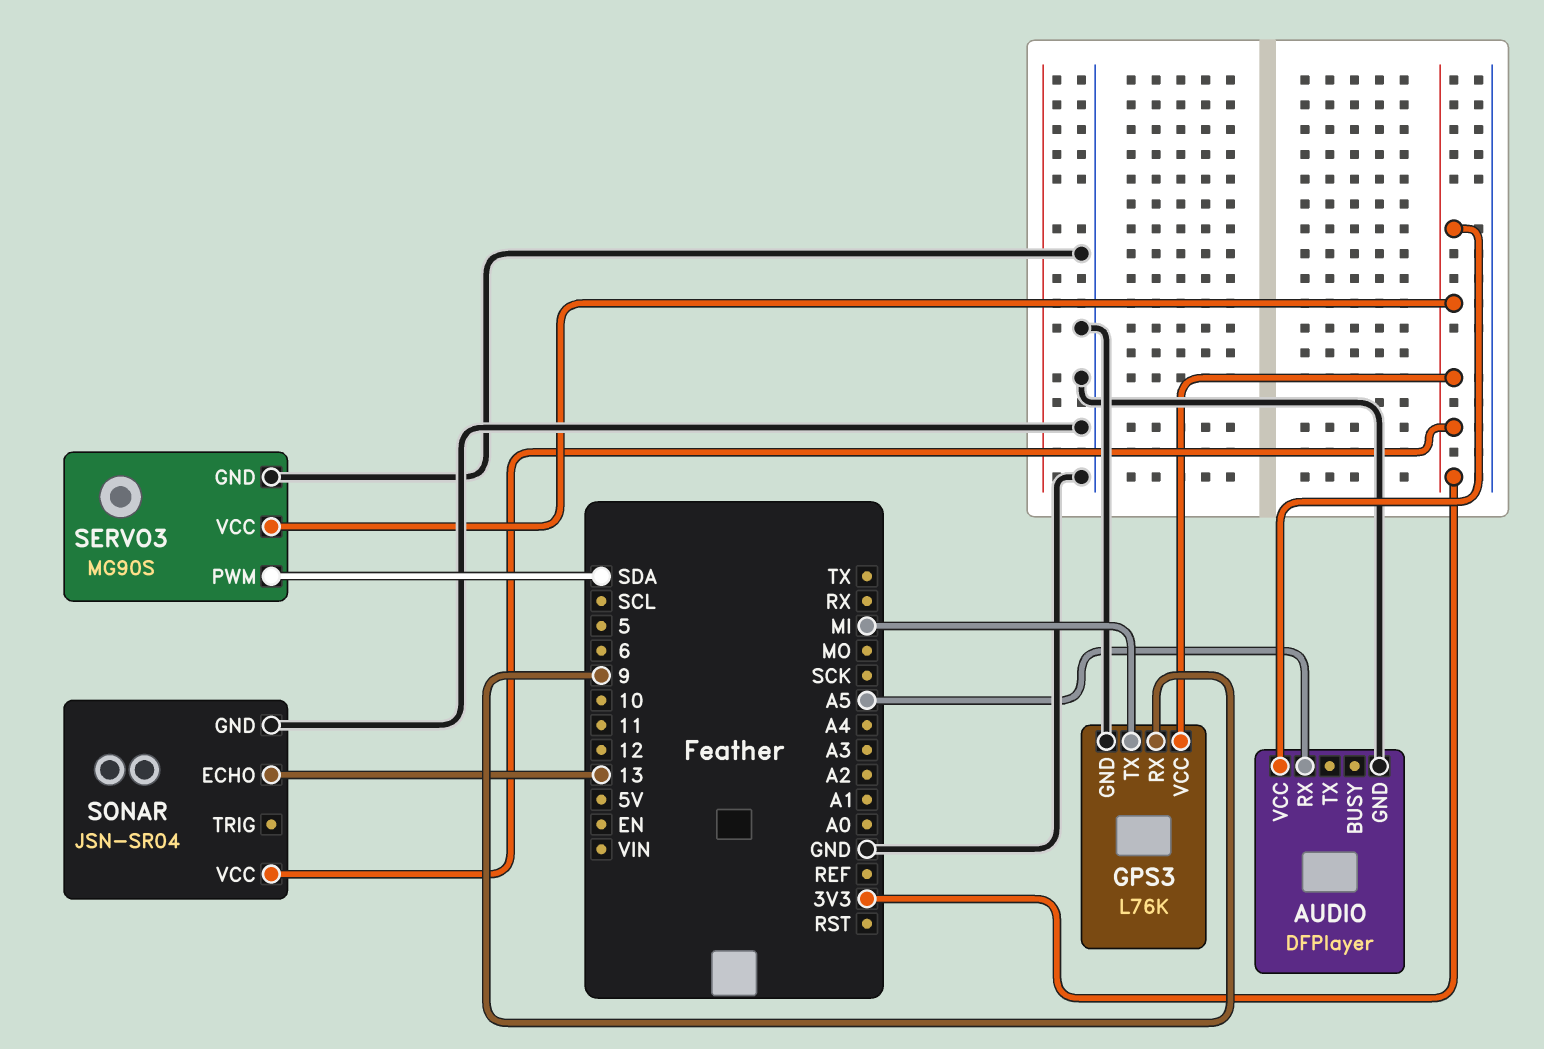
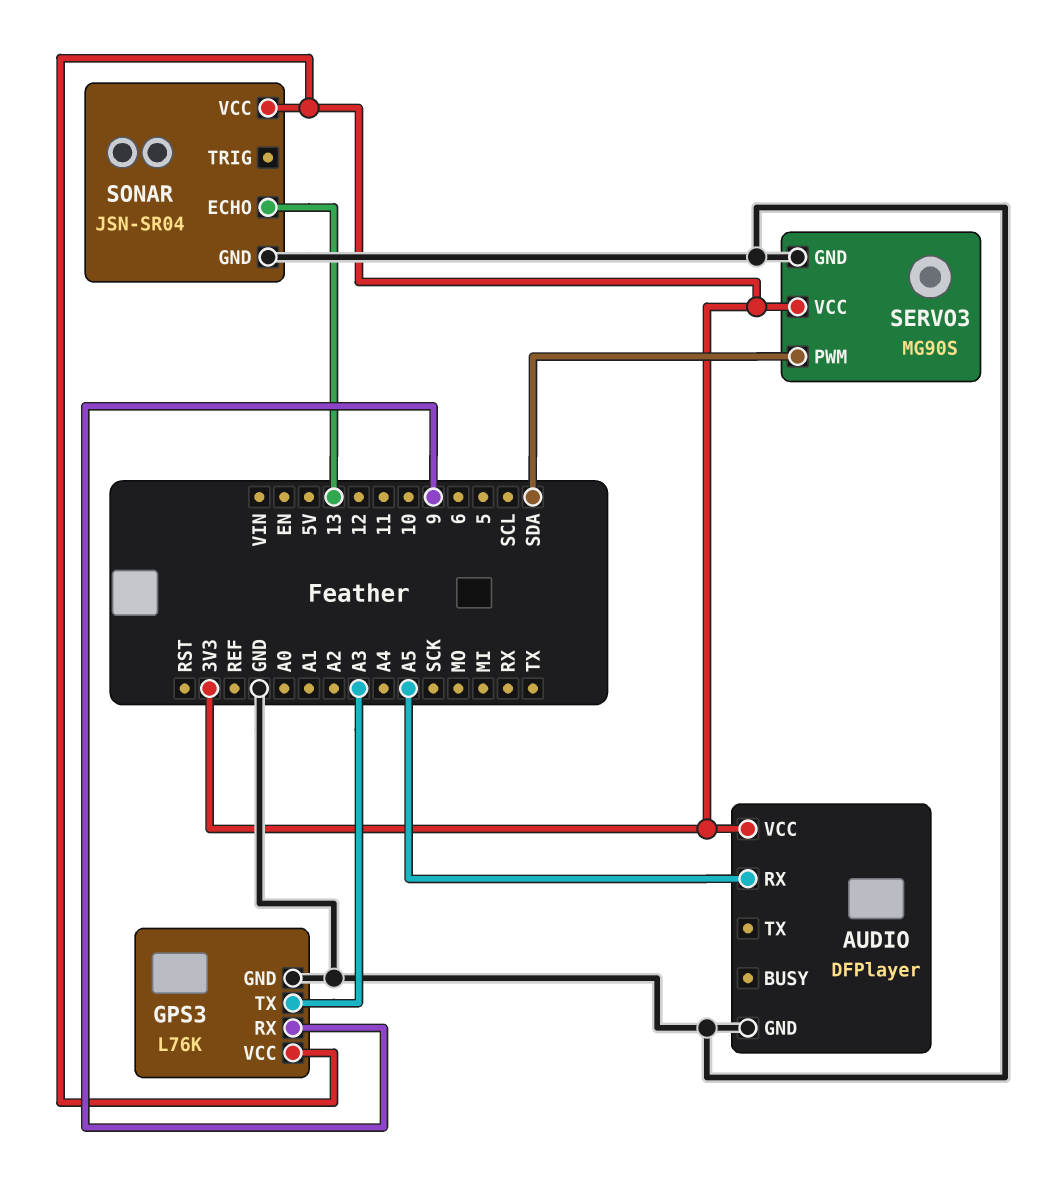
GPS3 pin TX: MI -> A3

